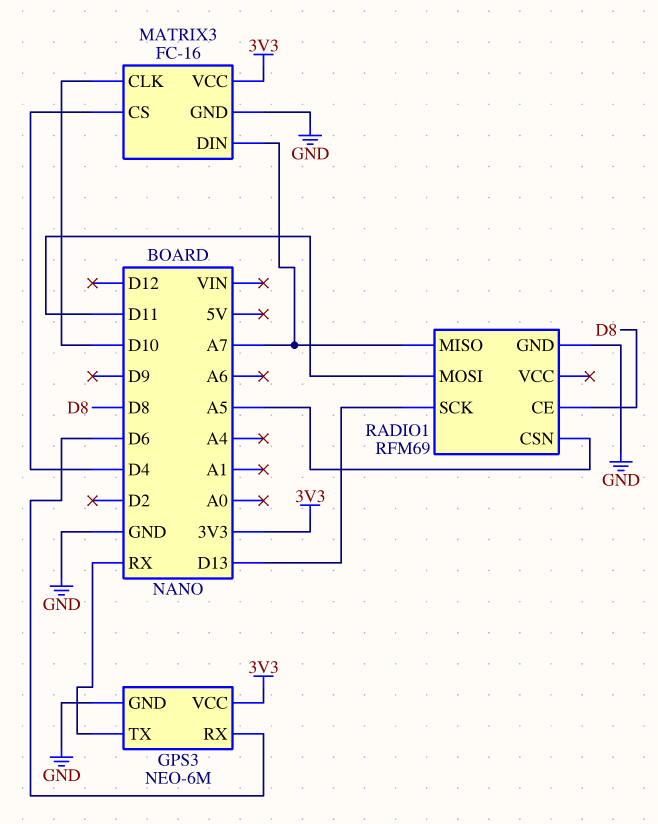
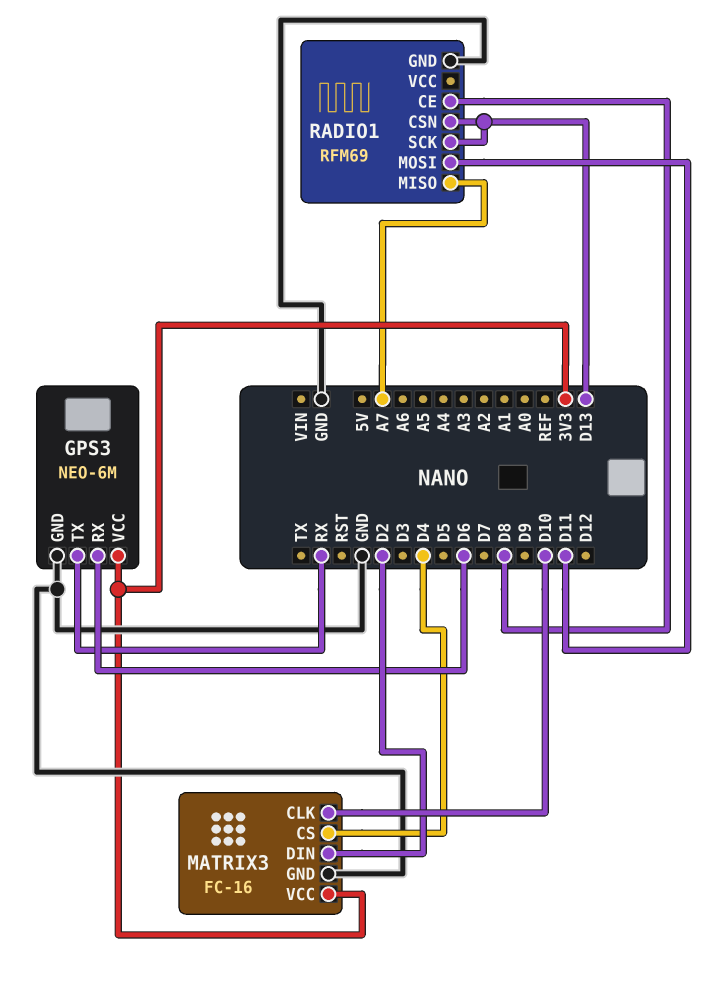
MATRIX3 pin DIN: A7 -> D2
RADIO1 pin CSN: A5 -> D13

